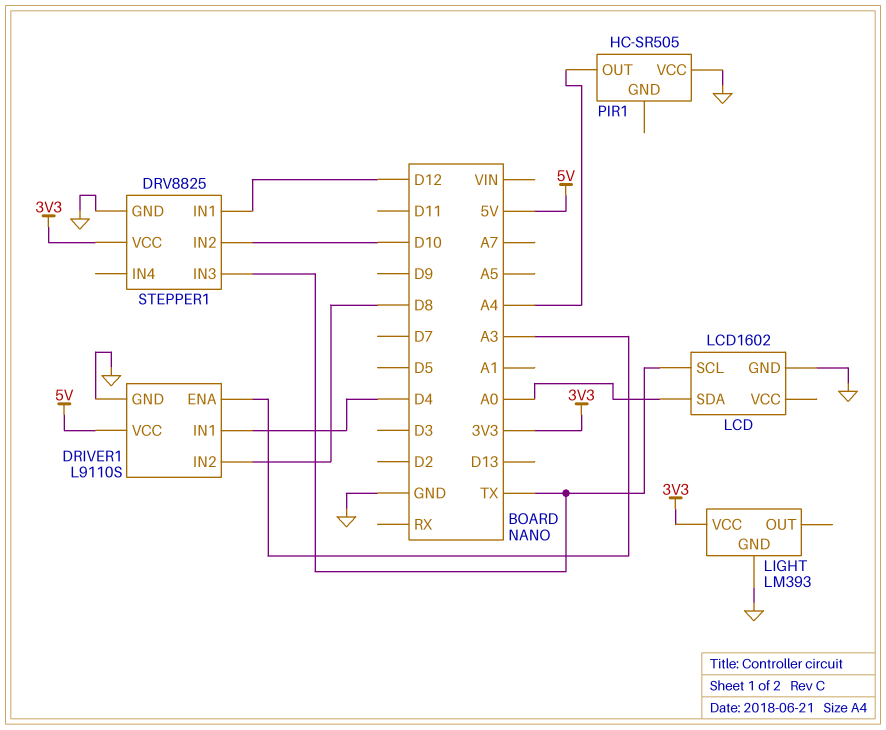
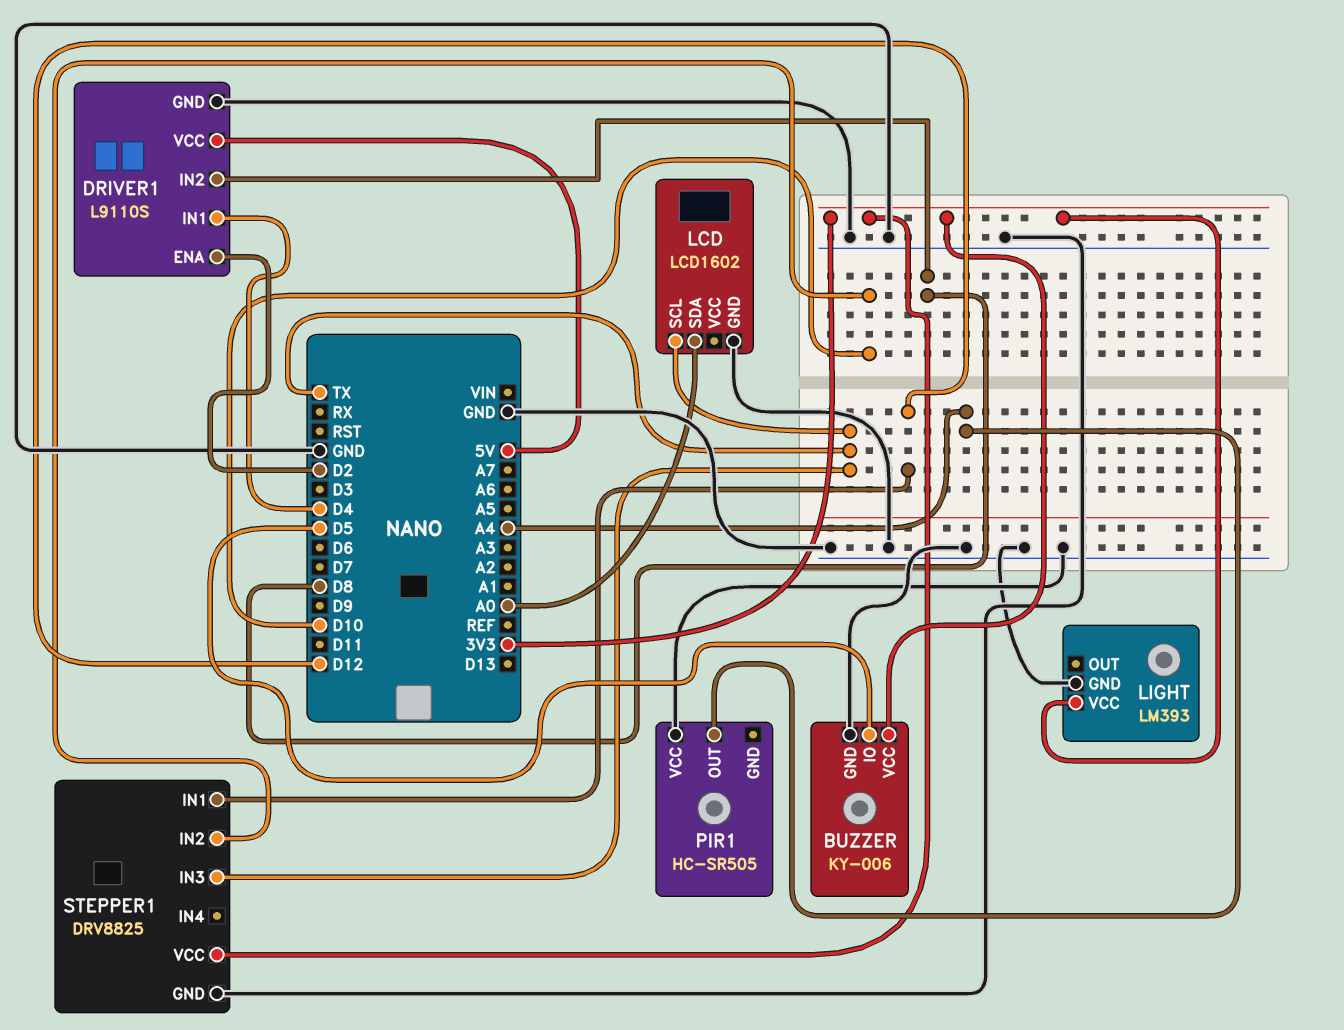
BUZZER: none -> KY-006
BUZZER pin GND: none -> GND
BUZZER pin IO: none -> D5
BUZZER pin VCC: none -> 3V3
DRIVER1 pin ENA: A3 -> D2

